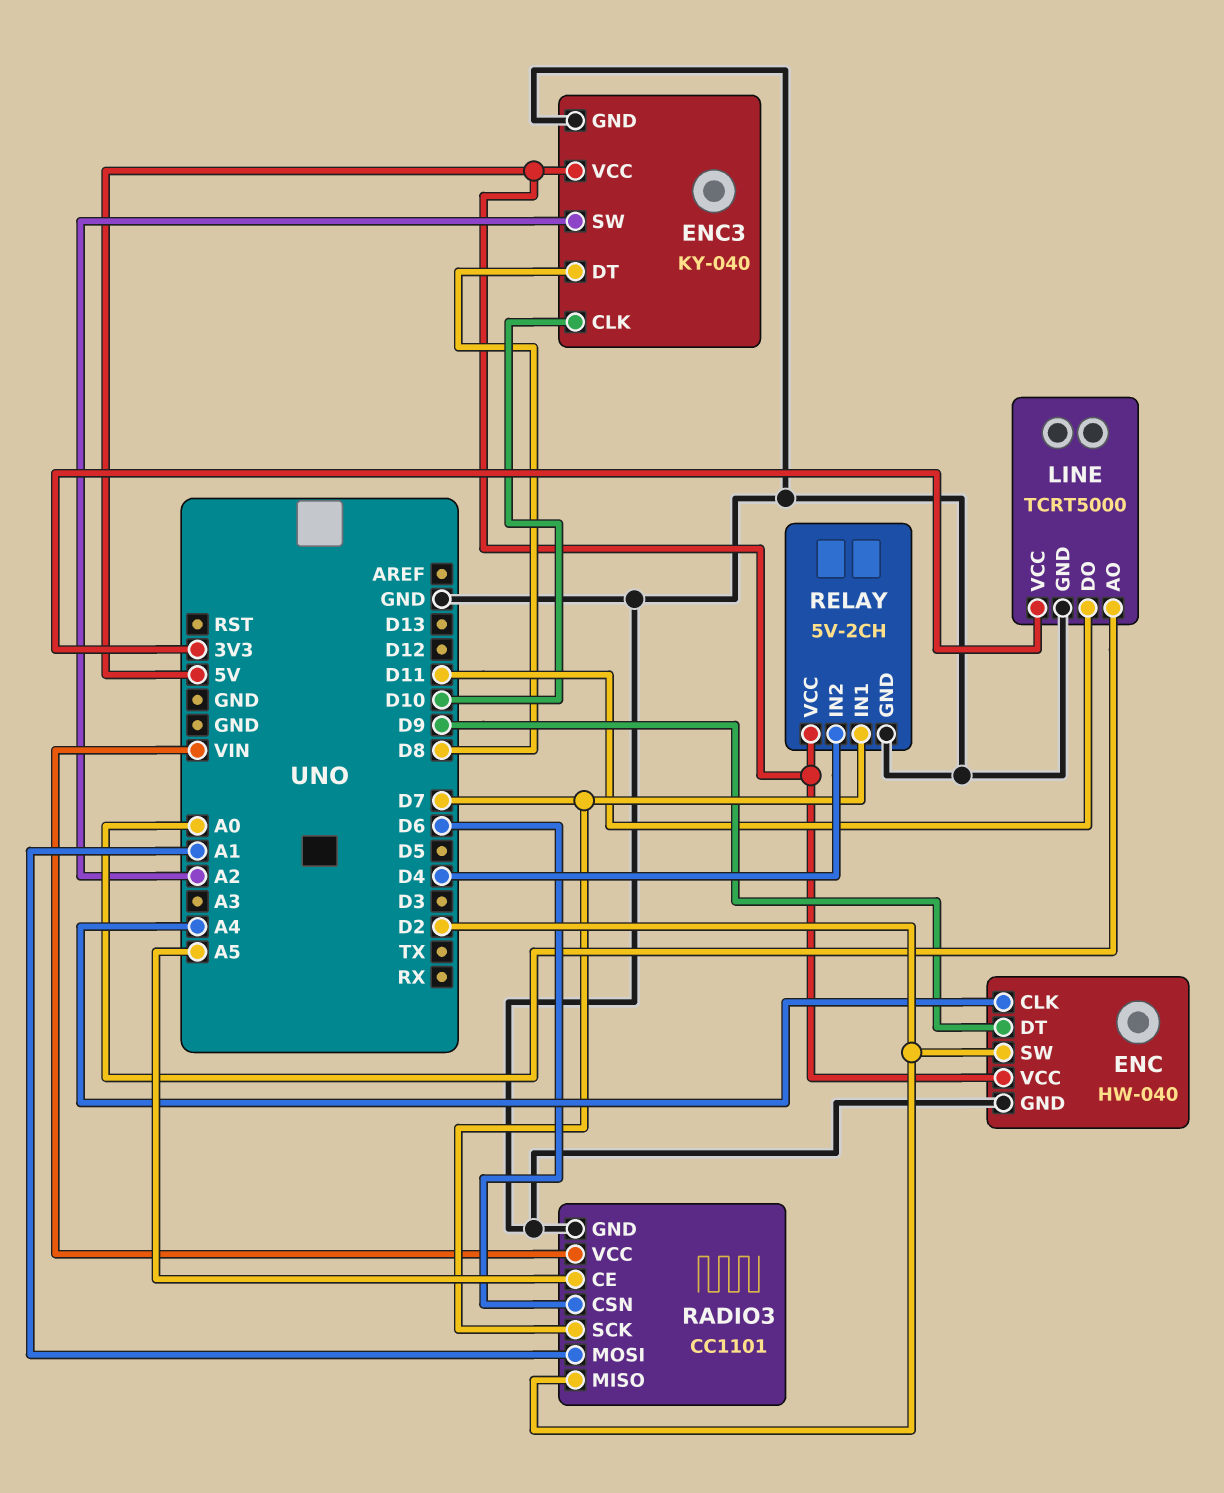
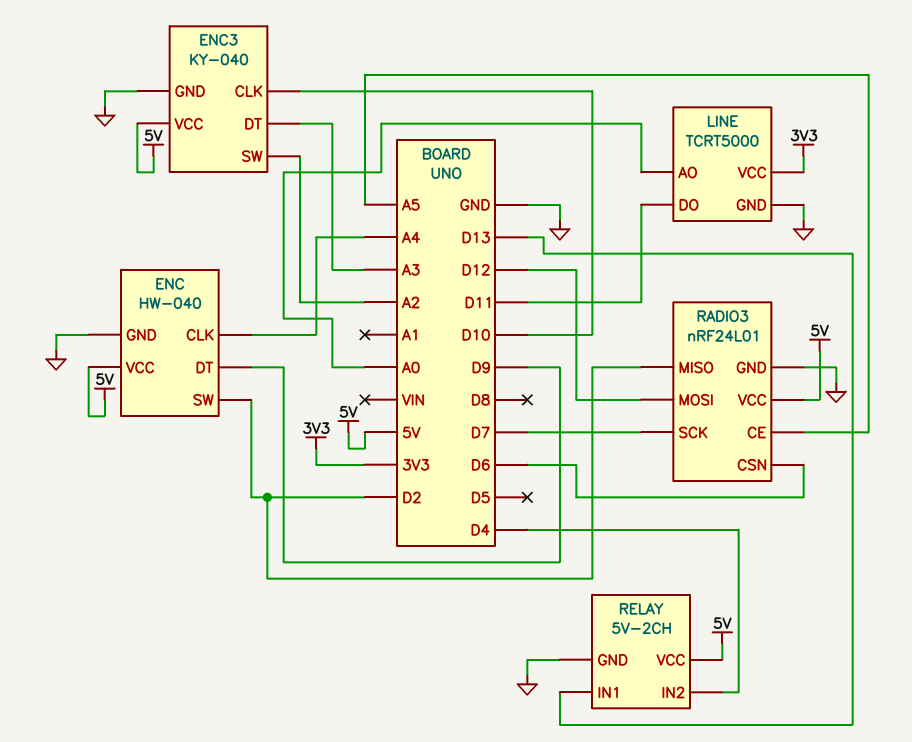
ENC3 pin DT: D8 -> A3
RADIO3: CC1101 -> nRF24L01
RADIO3 pin MOSI: A1 -> D12
RADIO3 pin VCC: VIN -> 5V
RELAY pin IN1: D7 -> D13

